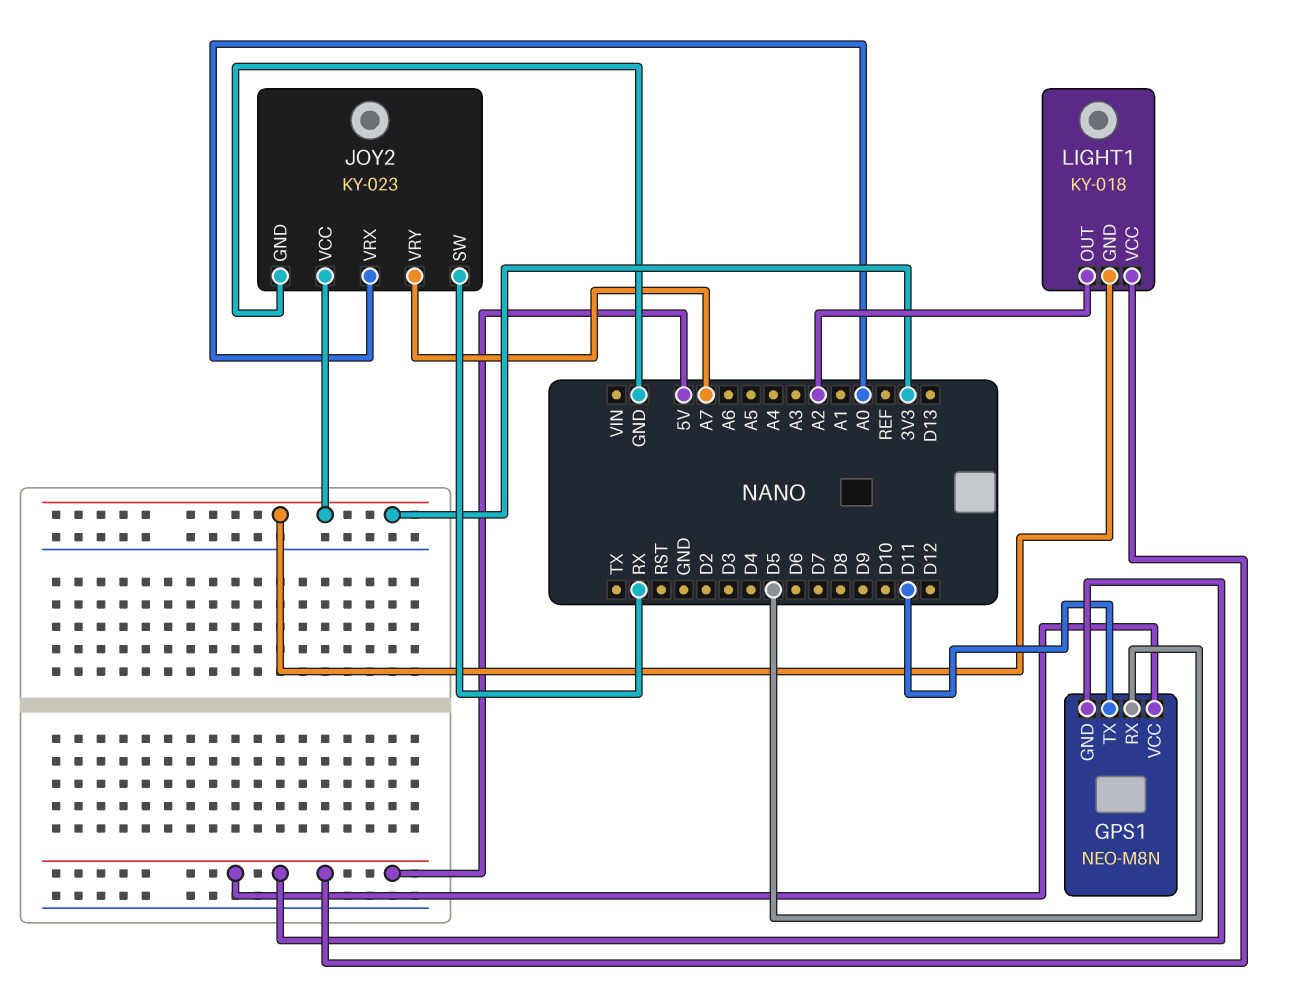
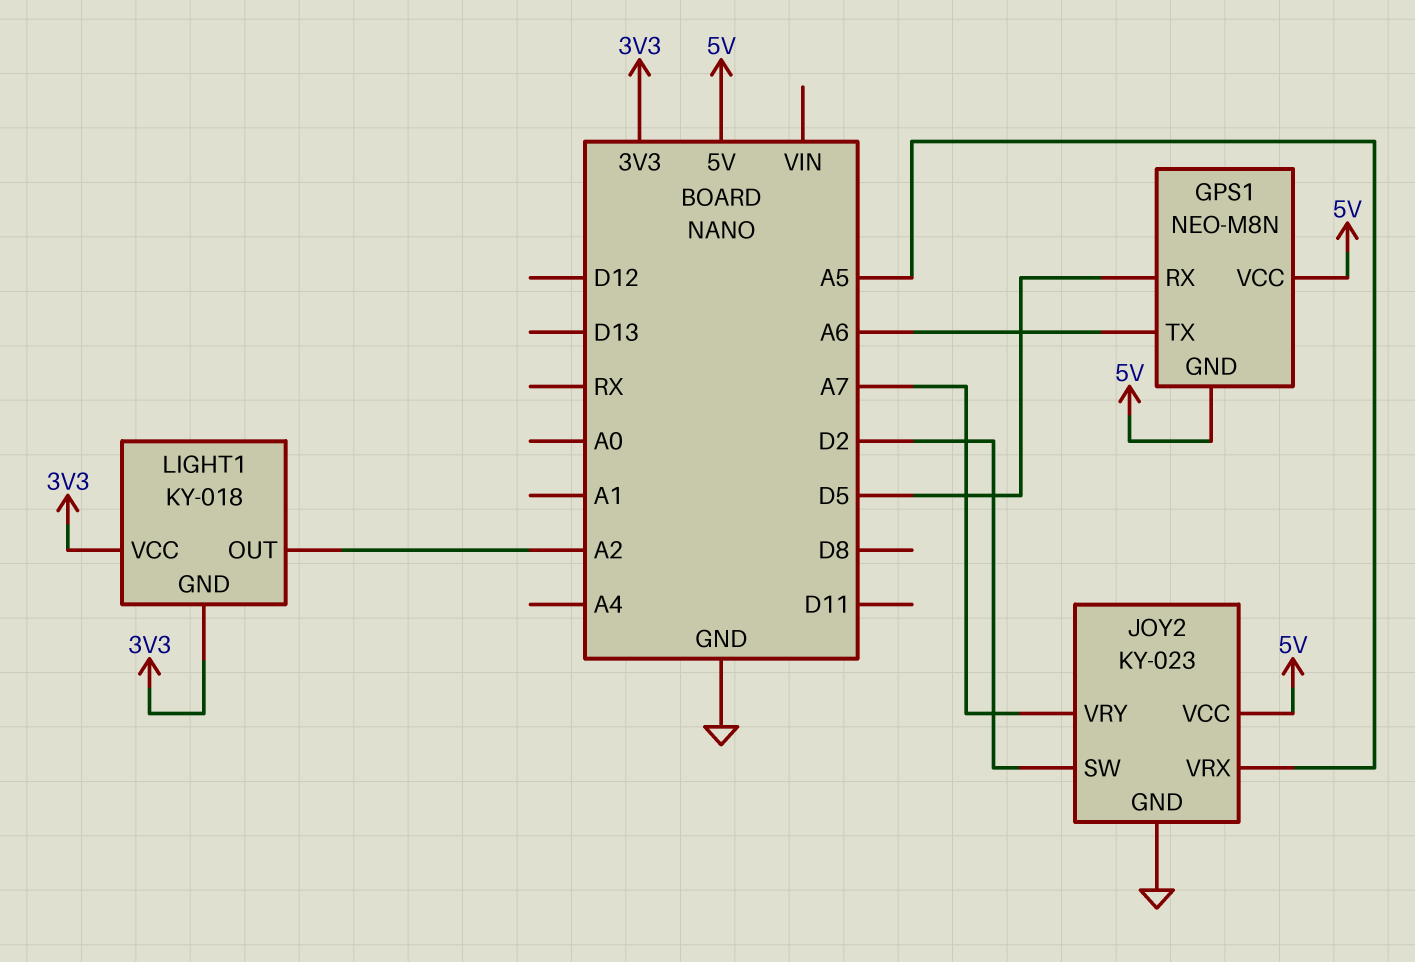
GPS1 pin TX: D11 -> A6
JOY2 pin SW: RX -> D2
JOY2 pin VCC: 3V3 -> 5V
JOY2 pin VRX: A0 -> A5
LIGHT1 pin VCC: 5V -> 3V3

